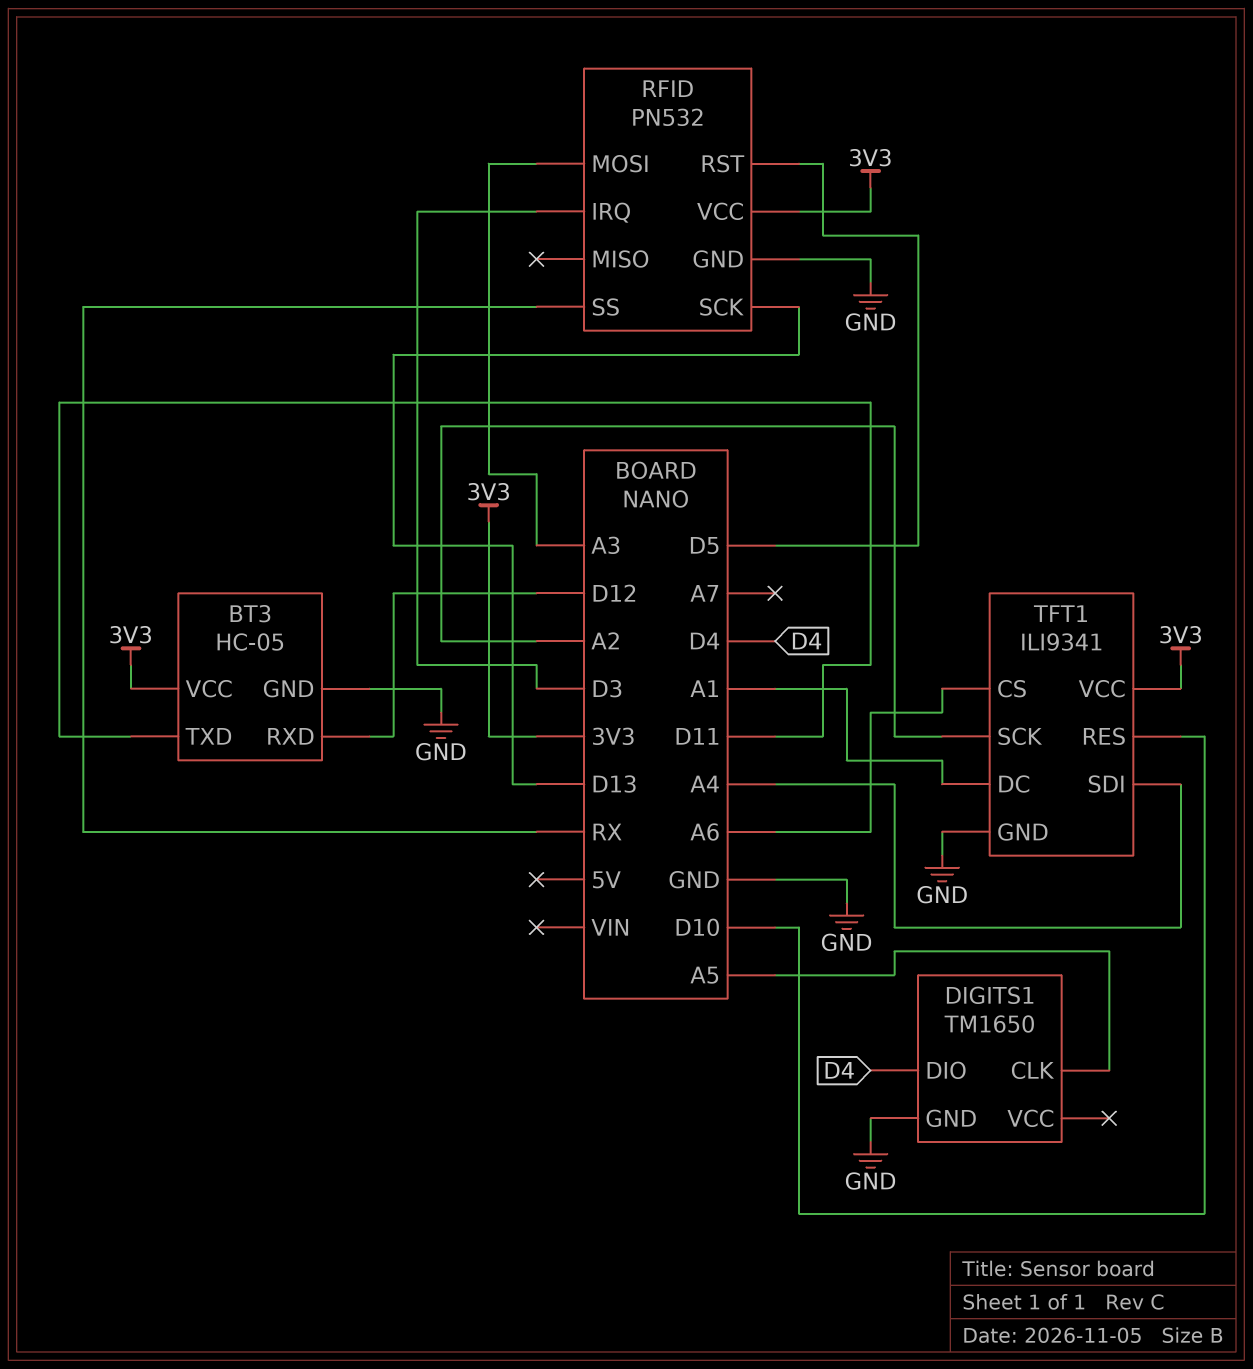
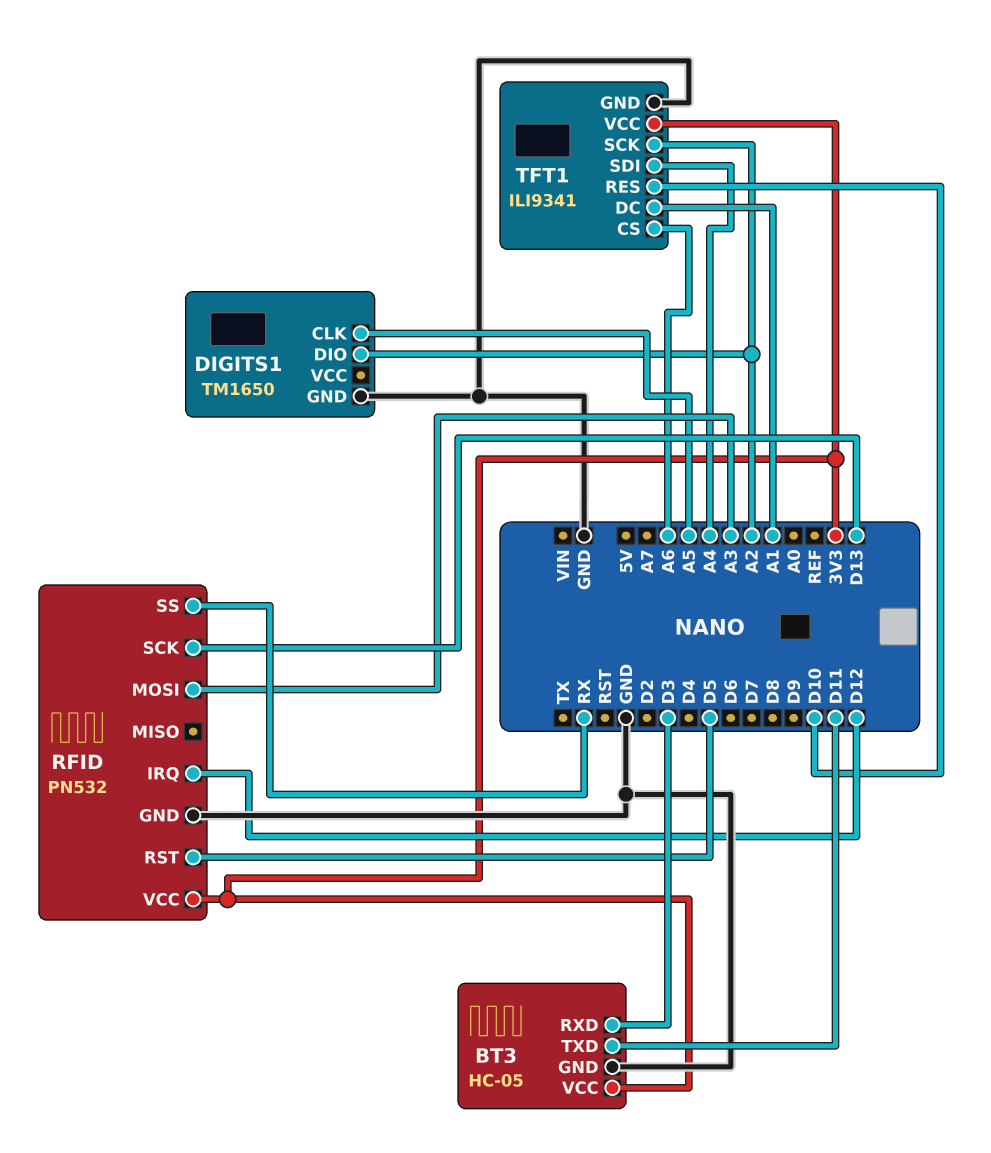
BT3 pin RXD: D12 -> D3
DIGITS1 pin DIO: D4 -> A2
RFID pin IRQ: D3 -> D12

